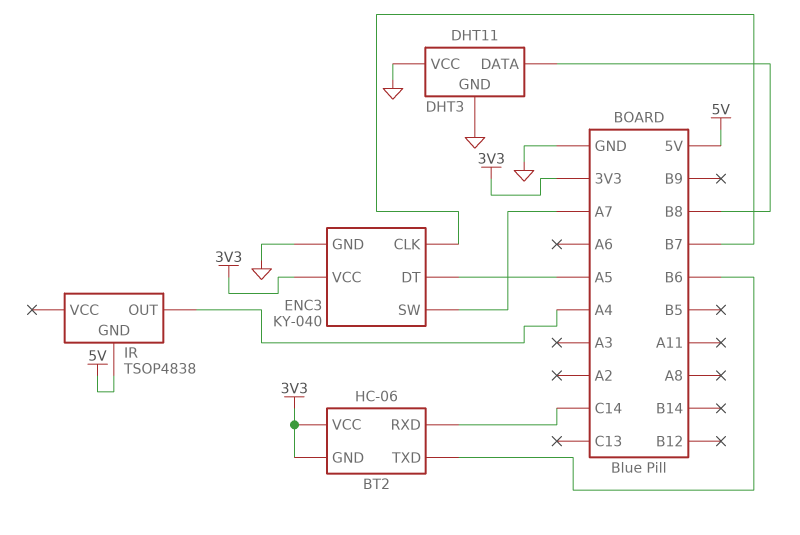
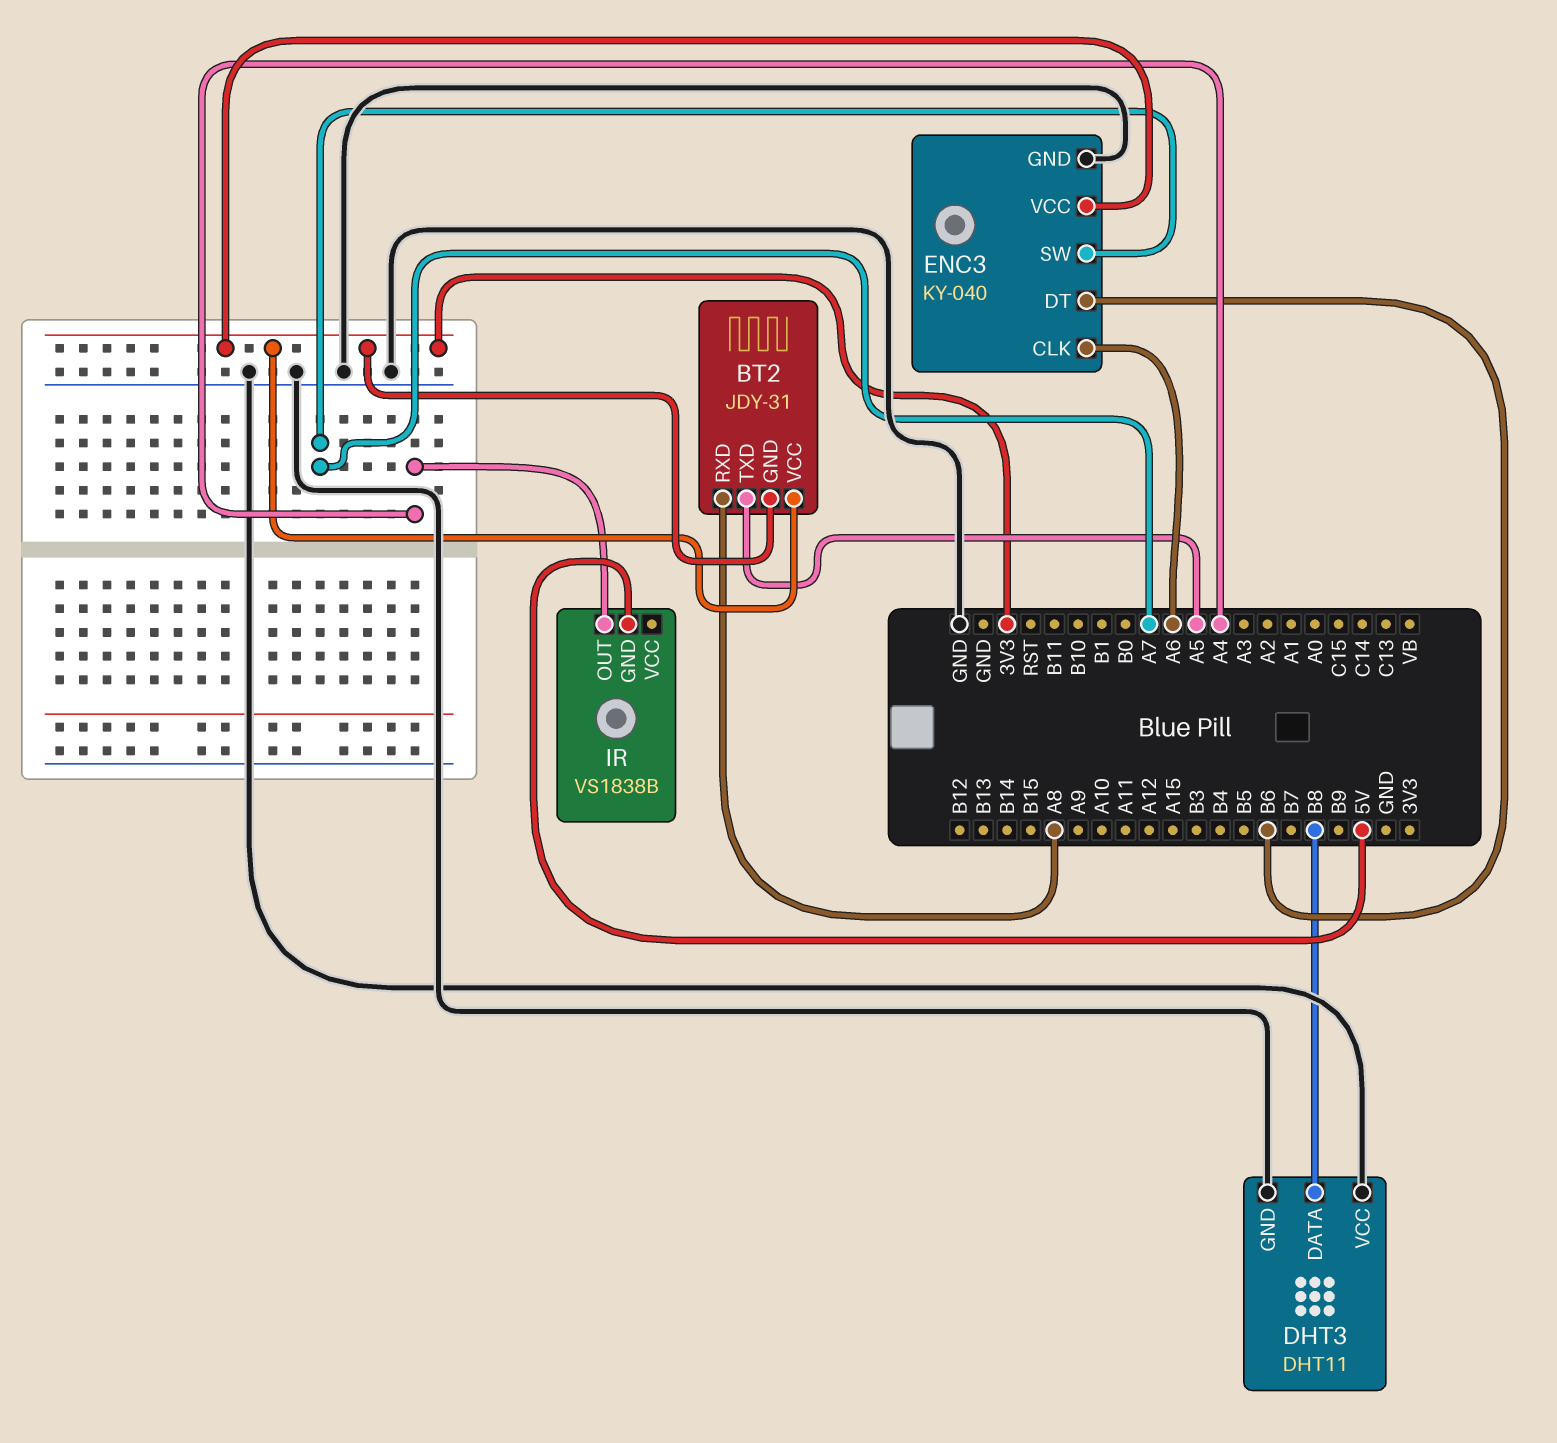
BT2: HC-06 -> JDY-31
BT2 pin RXD: C14 -> A8
BT2 pin TXD: B6 -> A5
ENC3 pin CLK: B7 -> A6
ENC3 pin DT: A5 -> B6
IR: TSOP4838 -> VS1838B

